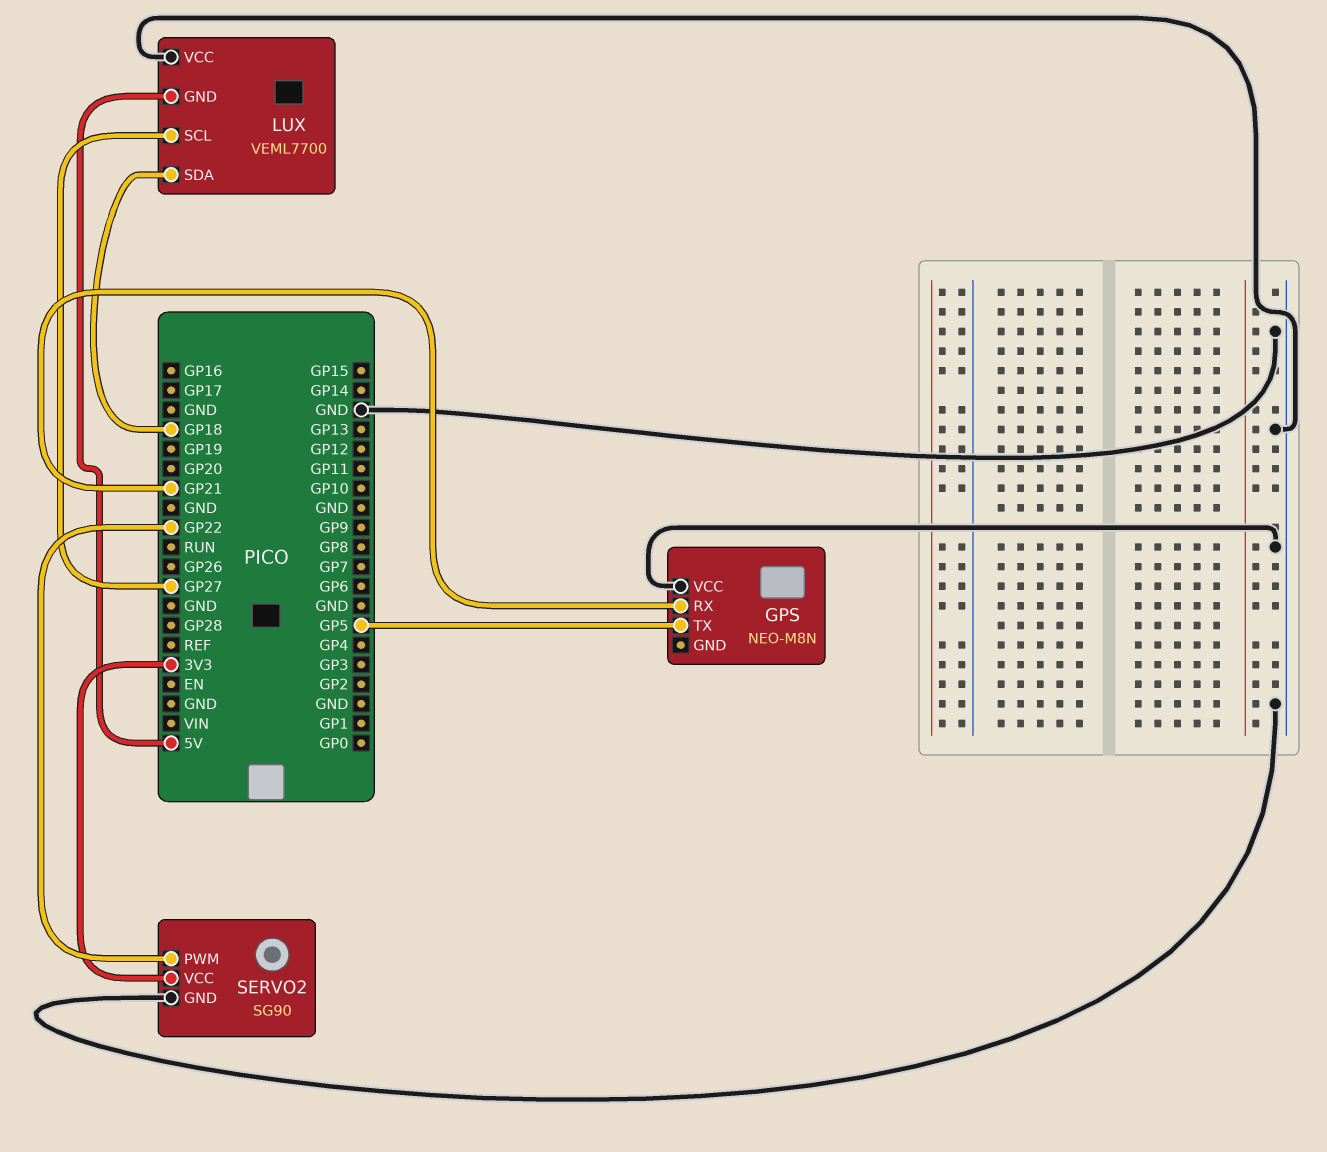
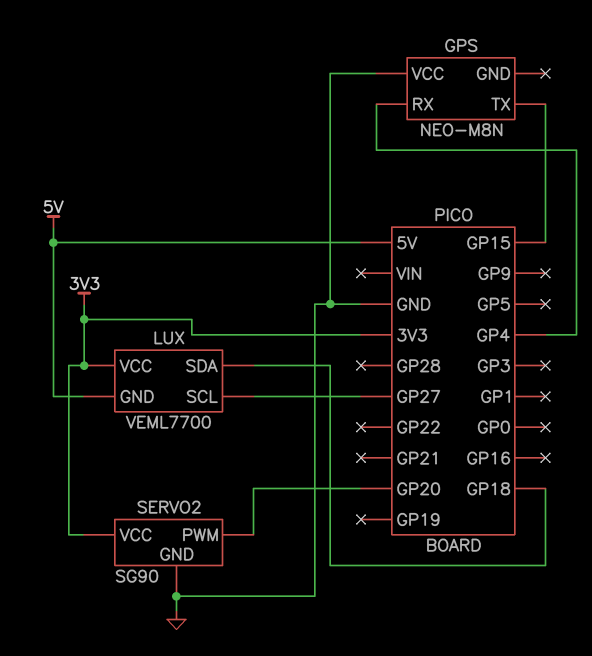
GPS pin RX: GP21 -> GP4
GPS pin TX: GP5 -> GP15
LUX pin VCC: GND -> 3V3
SERVO2 pin PWM: GP22 -> GP20

